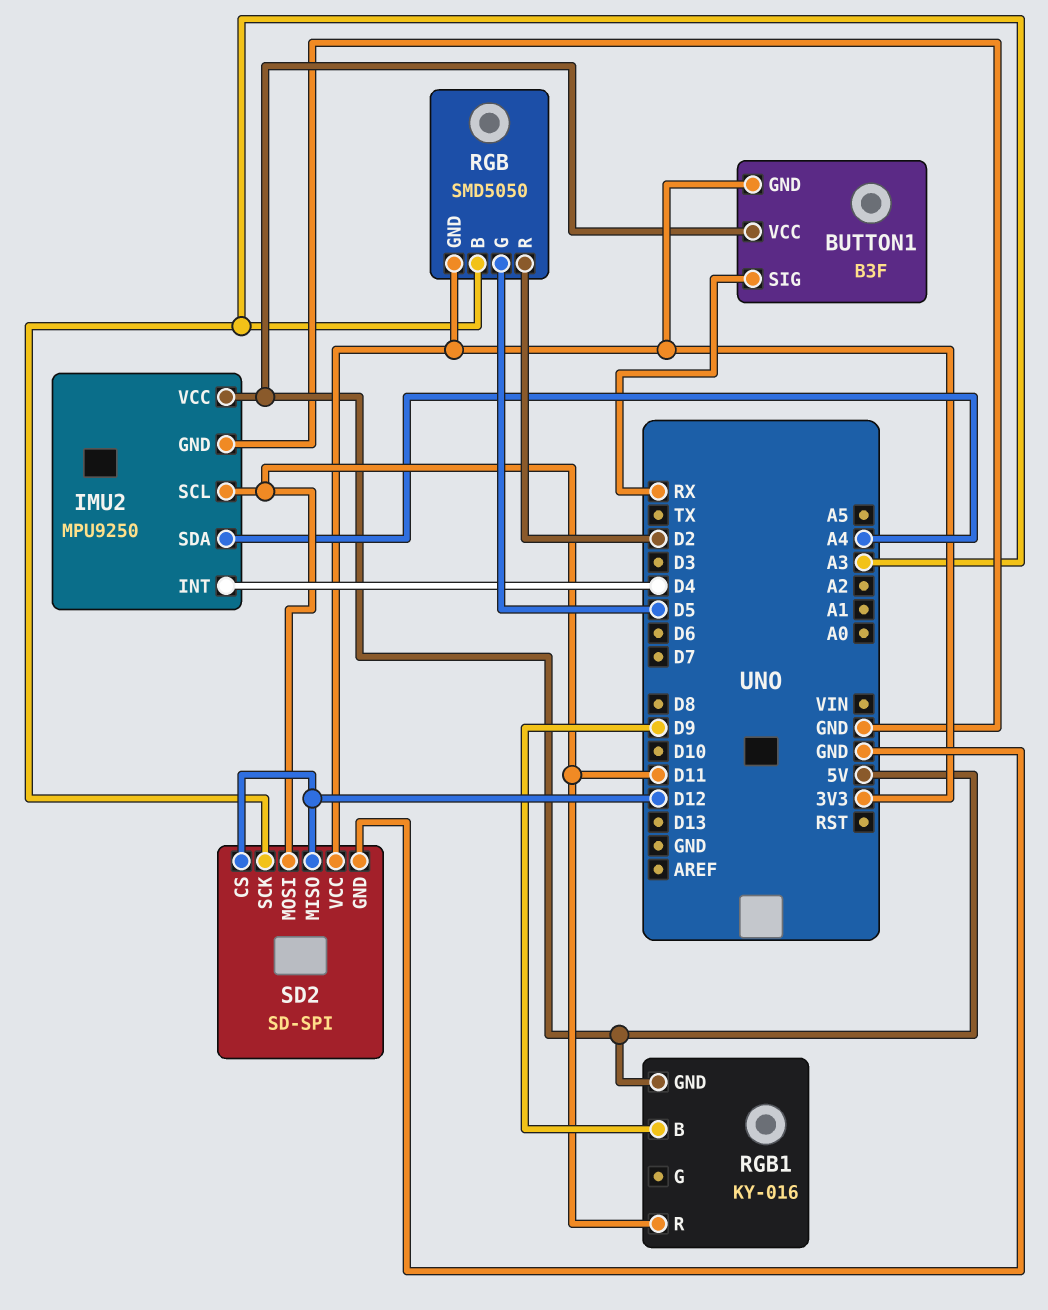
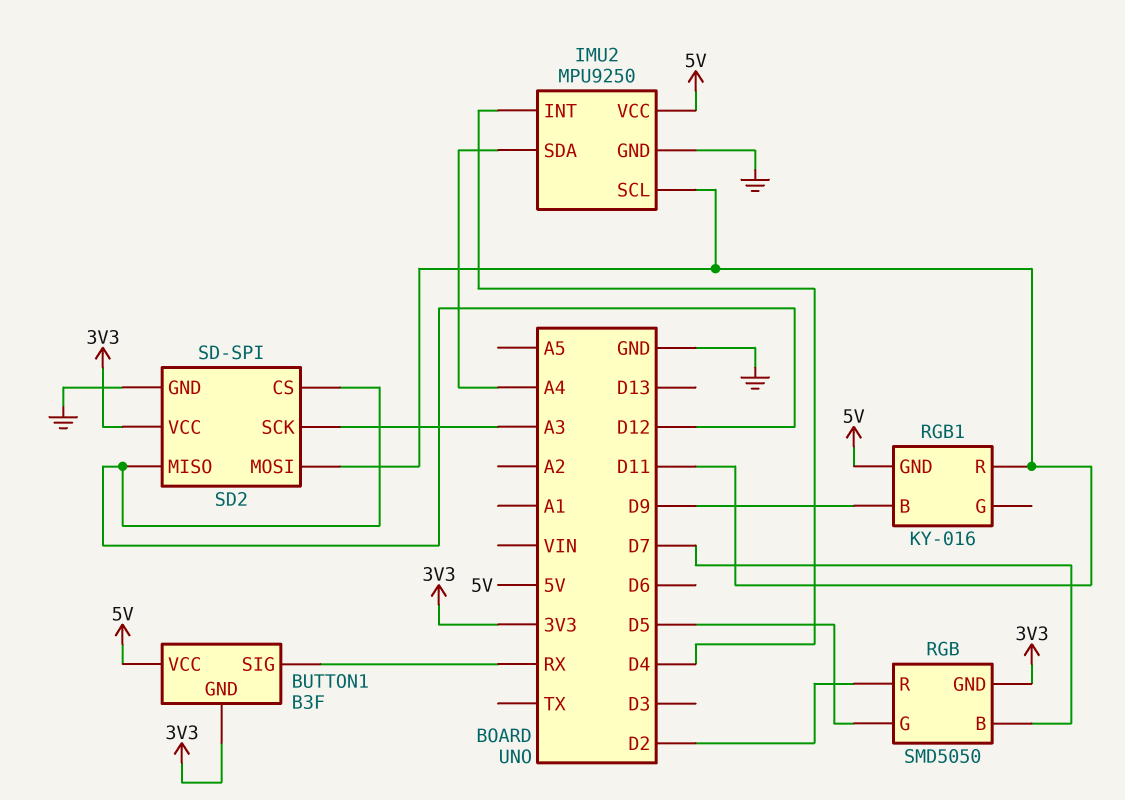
RGB pin B: A3 -> D7

